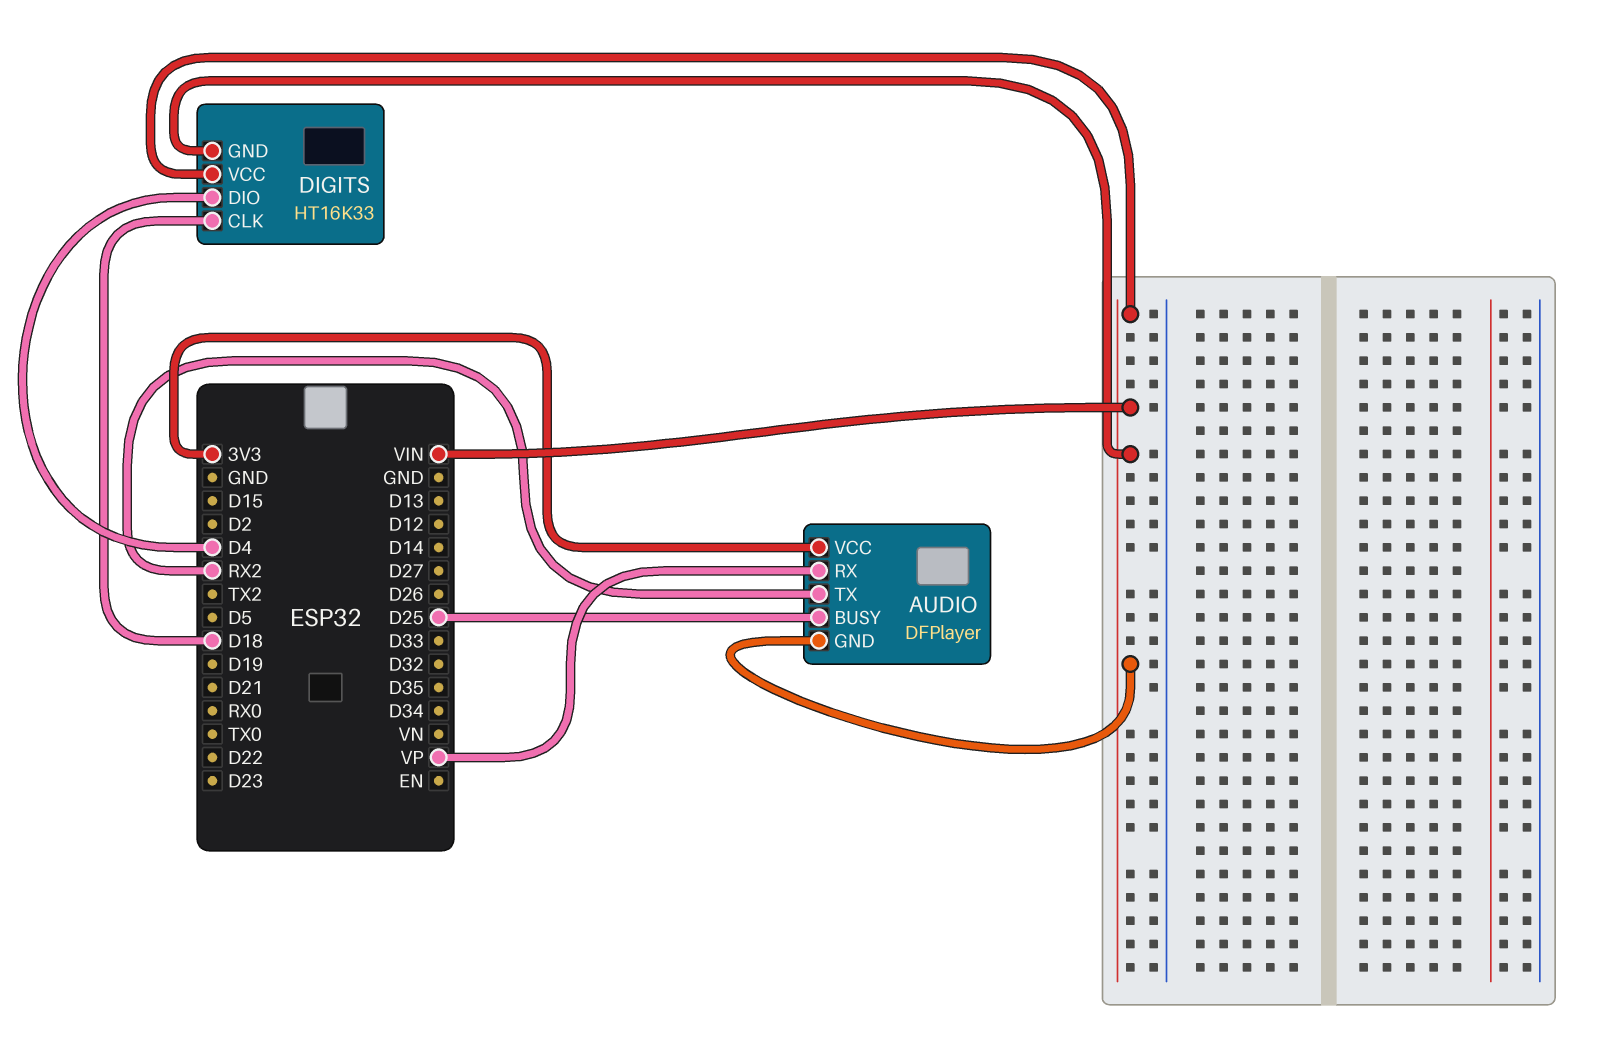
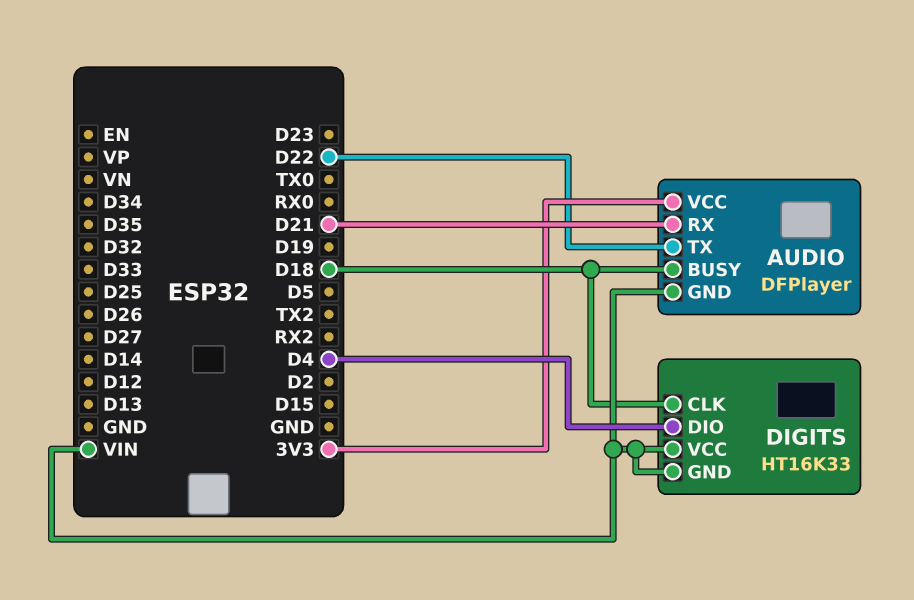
AUDIO pin BUSY: D25 -> D18
AUDIO pin RX: VP -> D21
AUDIO pin TX: RX2 -> D22

